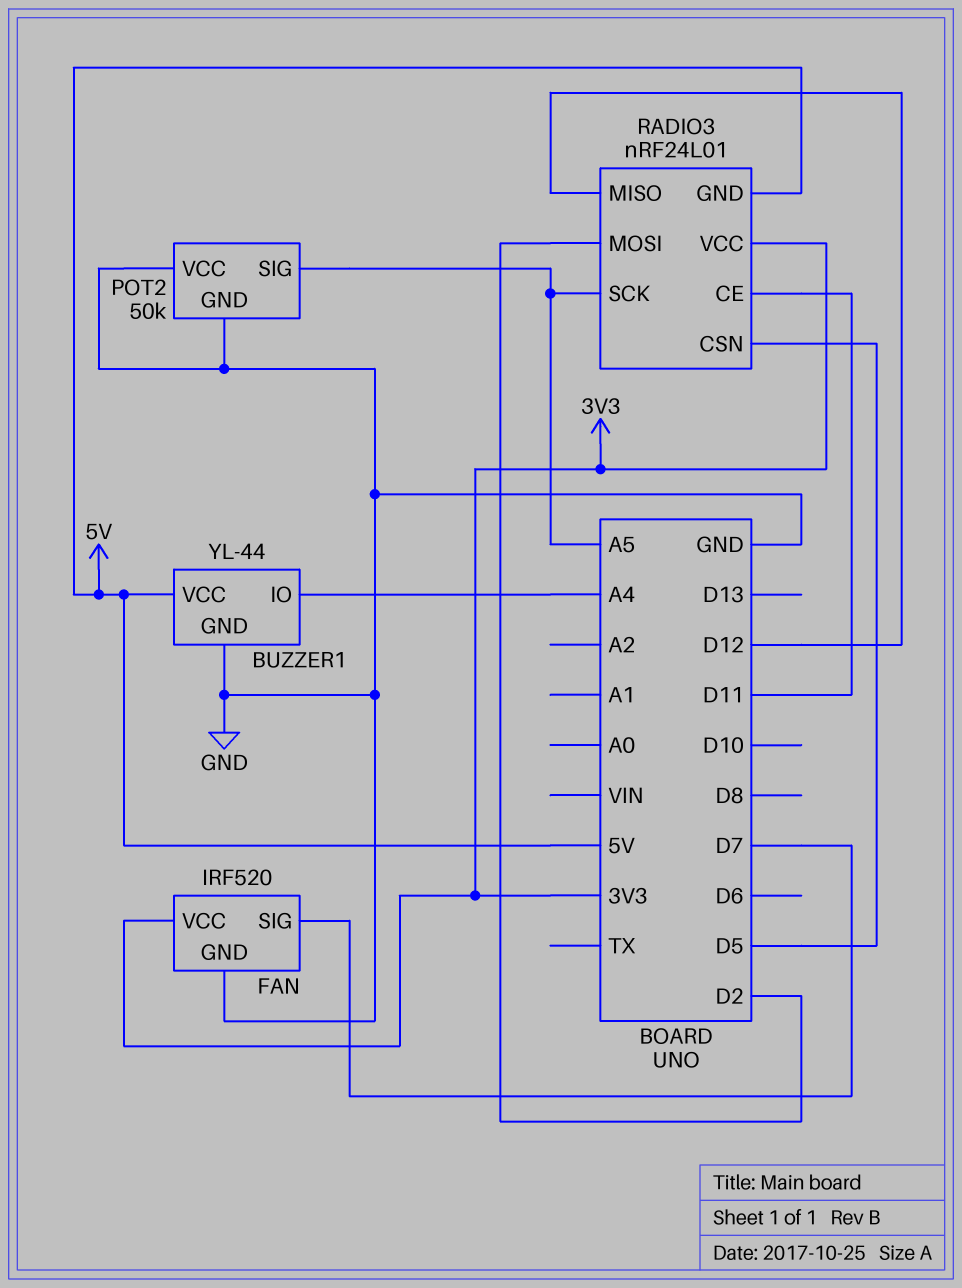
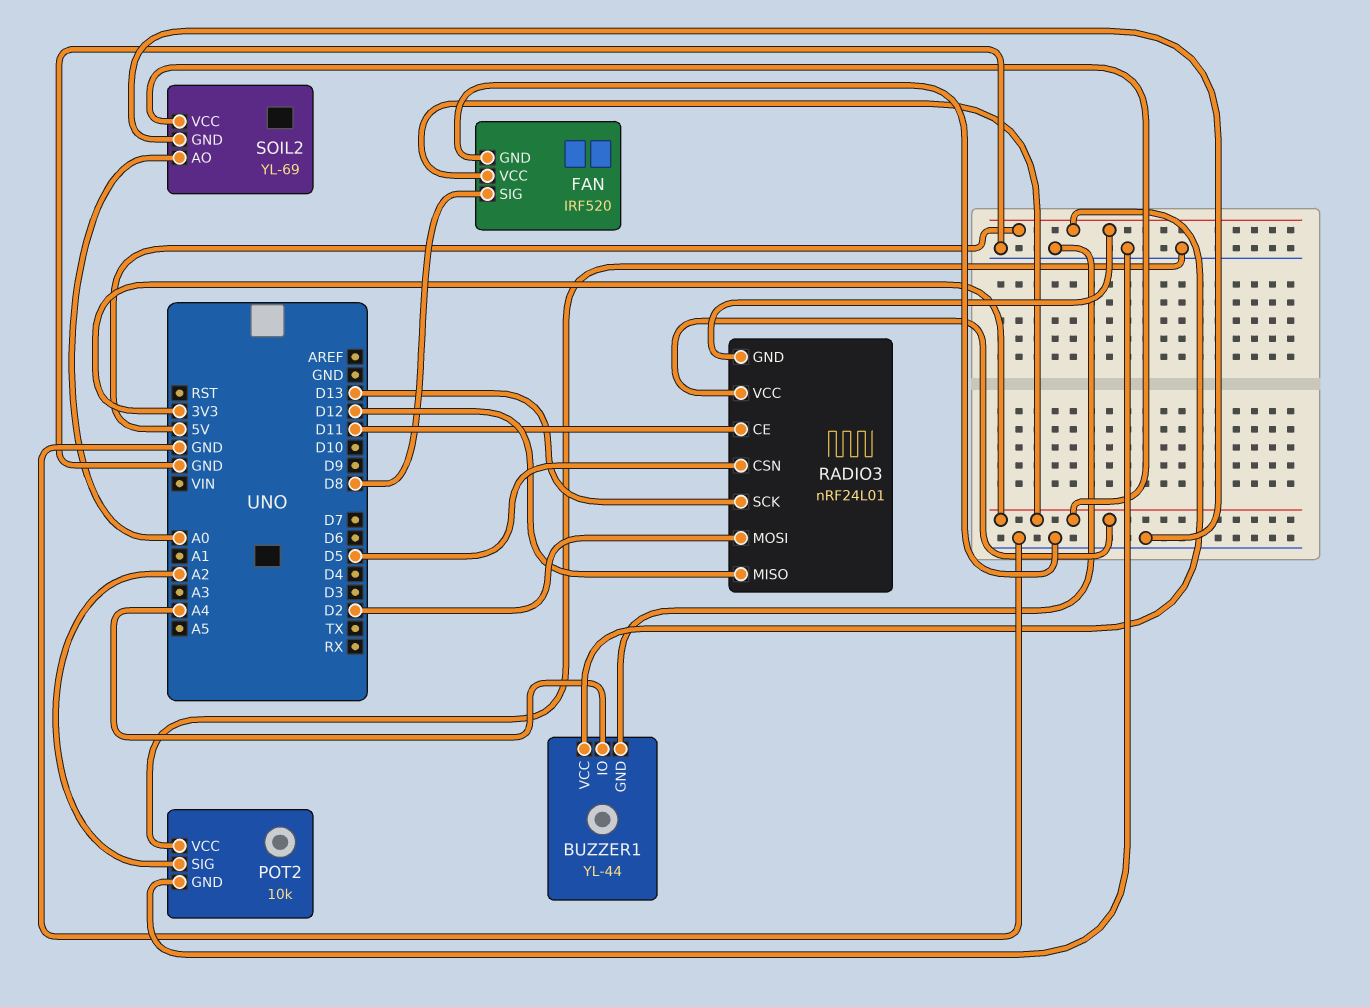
FAN pin SIG: D7 -> D8
POT2: 50k -> 10k
POT2 pin SIG: A5 -> A2
RADIO3 pin SCK: A5 -> D13
SOIL2: none -> YL-69
SOIL2 pin AO: none -> A0
SOIL2 pin GND: none -> GND
SOIL2 pin VCC: none -> 3V3

